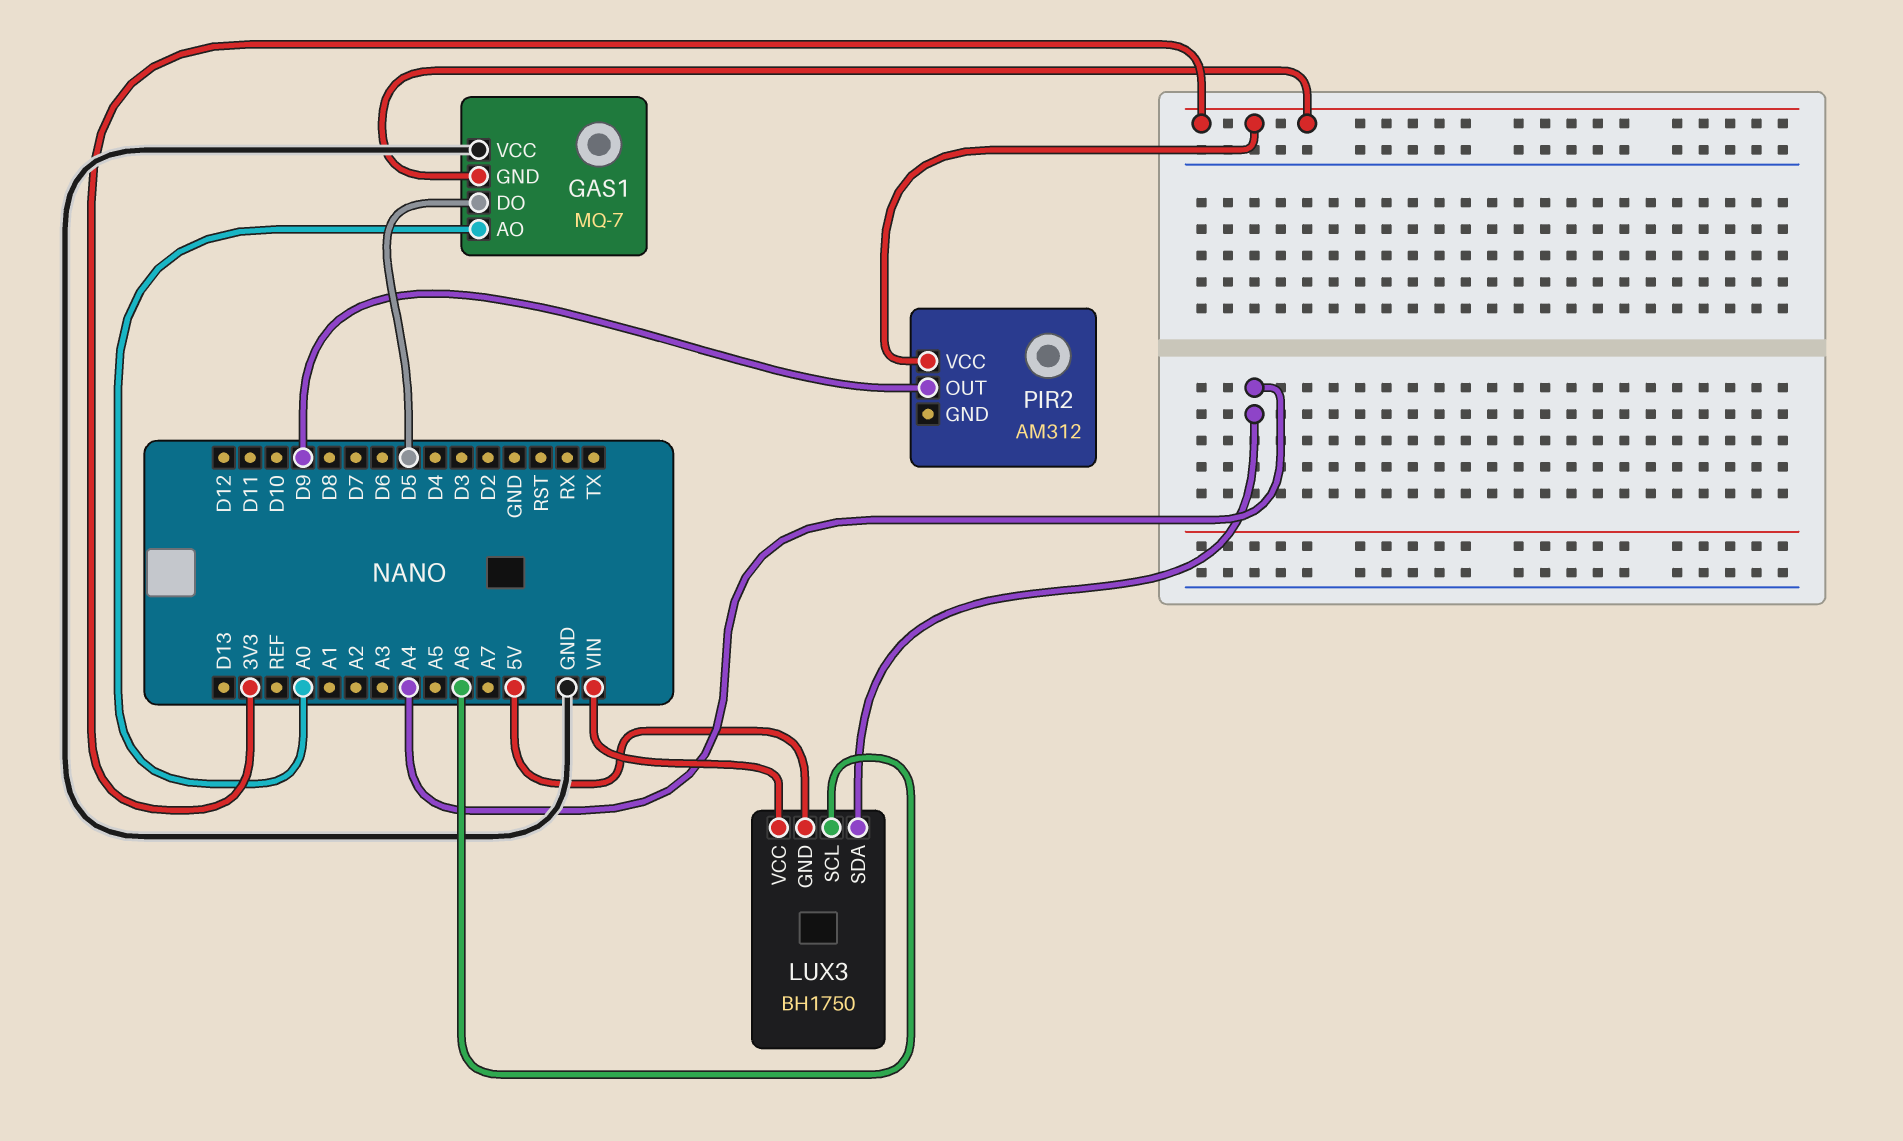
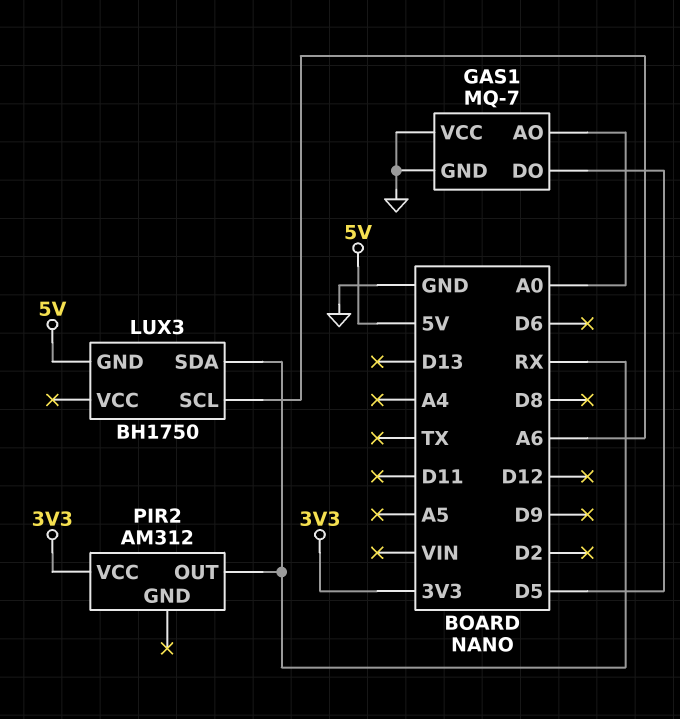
GAS1 pin GND: 3V3 -> GND
LUX3 pin SDA: A4 -> RX
LUX3 pin VCC: VIN -> none
PIR2 pin OUT: D9 -> RX

